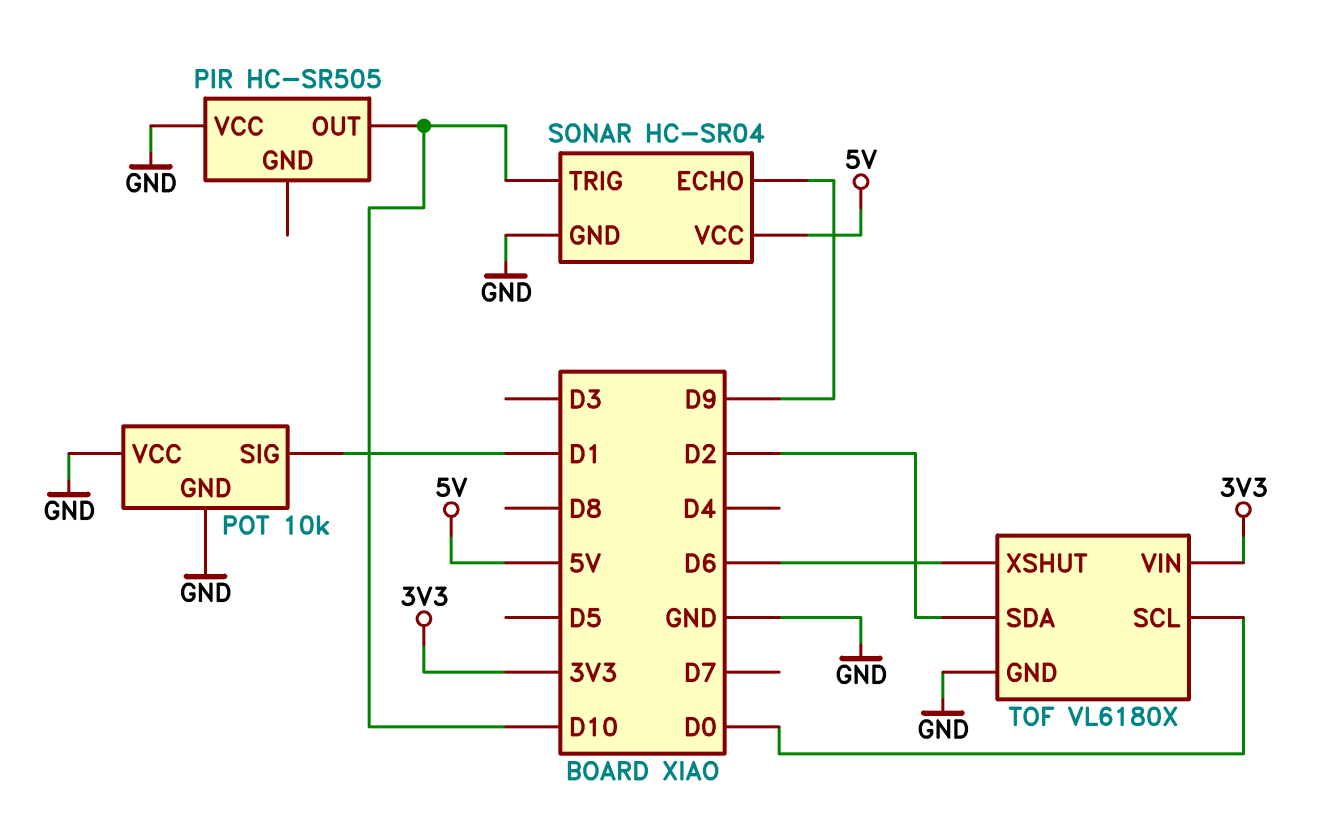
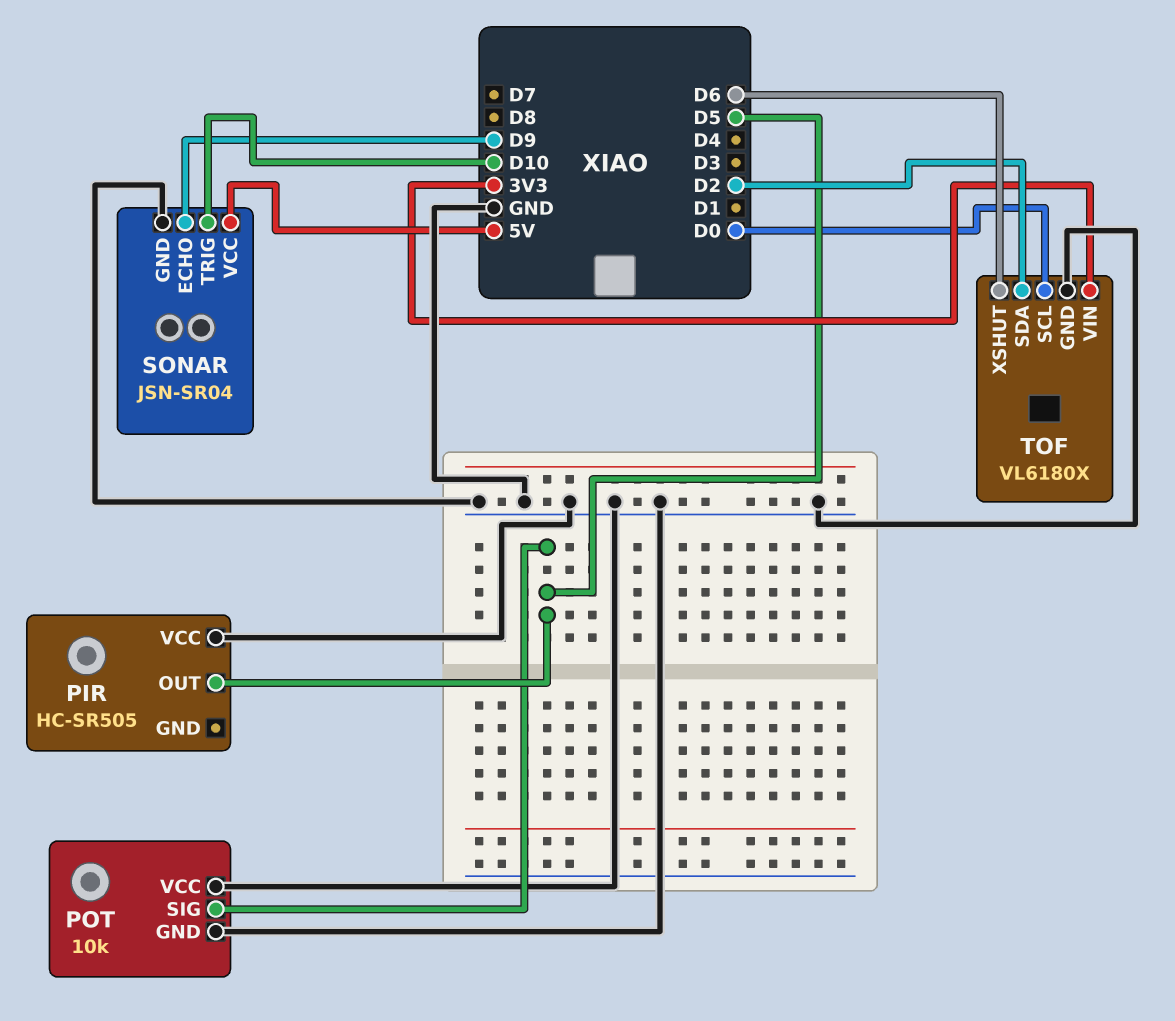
PIR pin OUT: D10 -> D5
POT pin SIG: D1 -> D5
SONAR: HC-SR04 -> JSN-SR04

